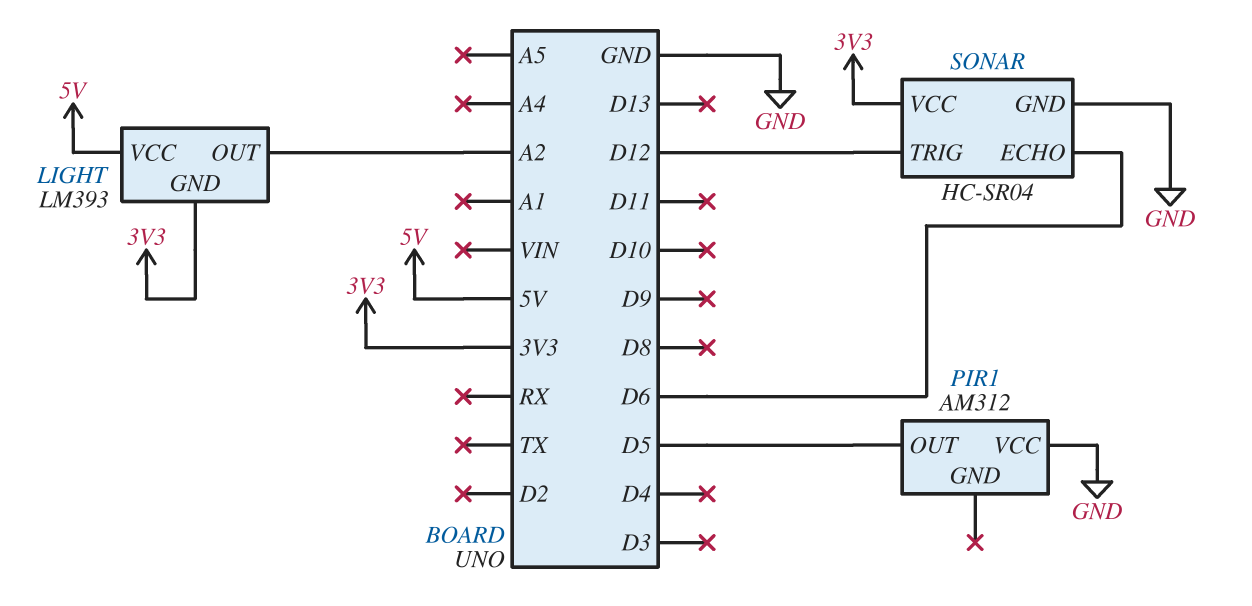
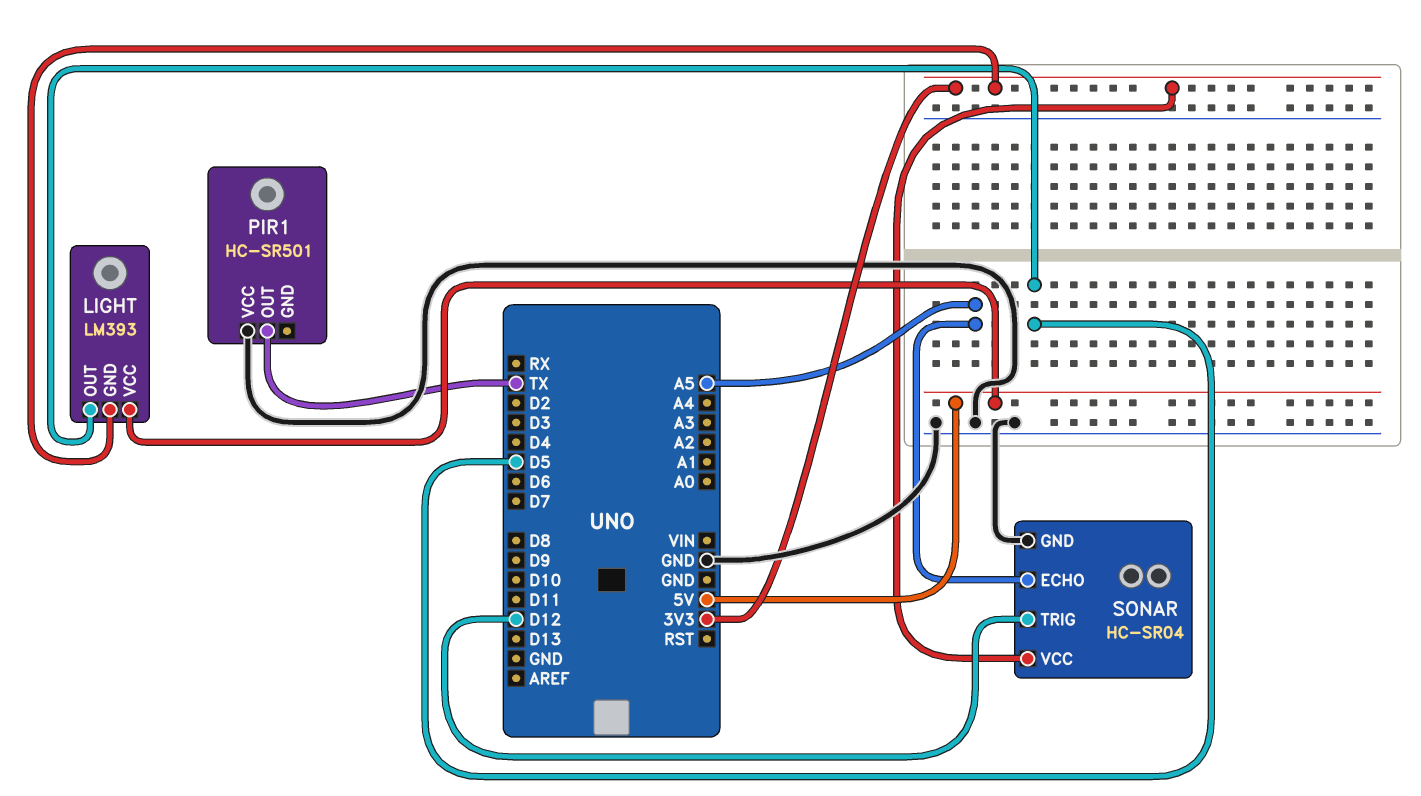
LIGHT pin OUT: A2 -> D5
PIR1: AM312 -> HC-SR501
PIR1 pin OUT: D5 -> TX
SONAR pin ECHO: D6 -> A5

